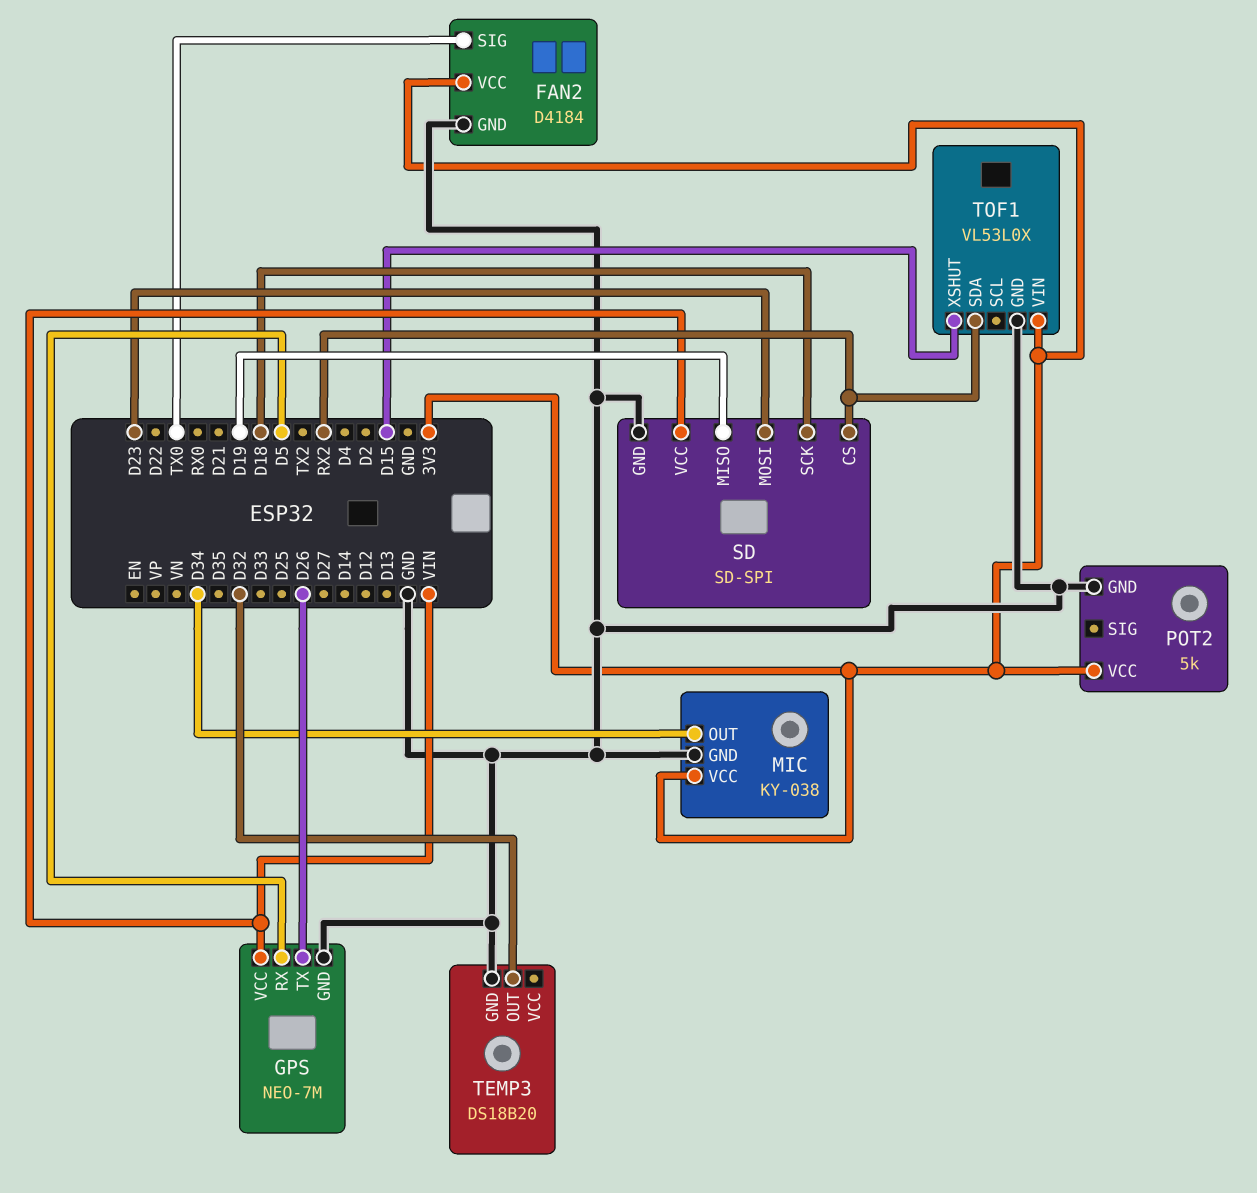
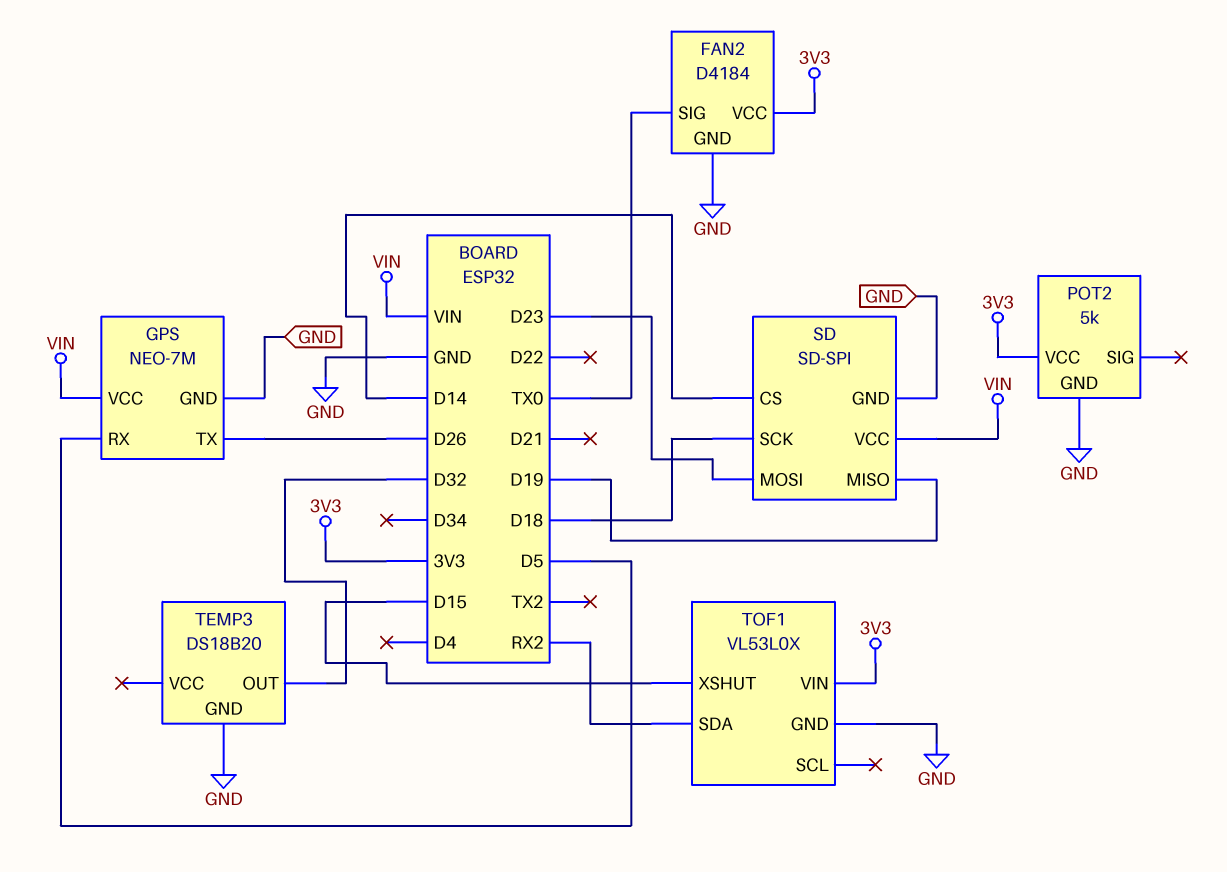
MIC: KY-038 -> none
MIC pin GND: GND -> none
MIC pin OUT: D34 -> none
MIC pin VCC: 3V3 -> none
SD pin CS: RX2 -> D14

